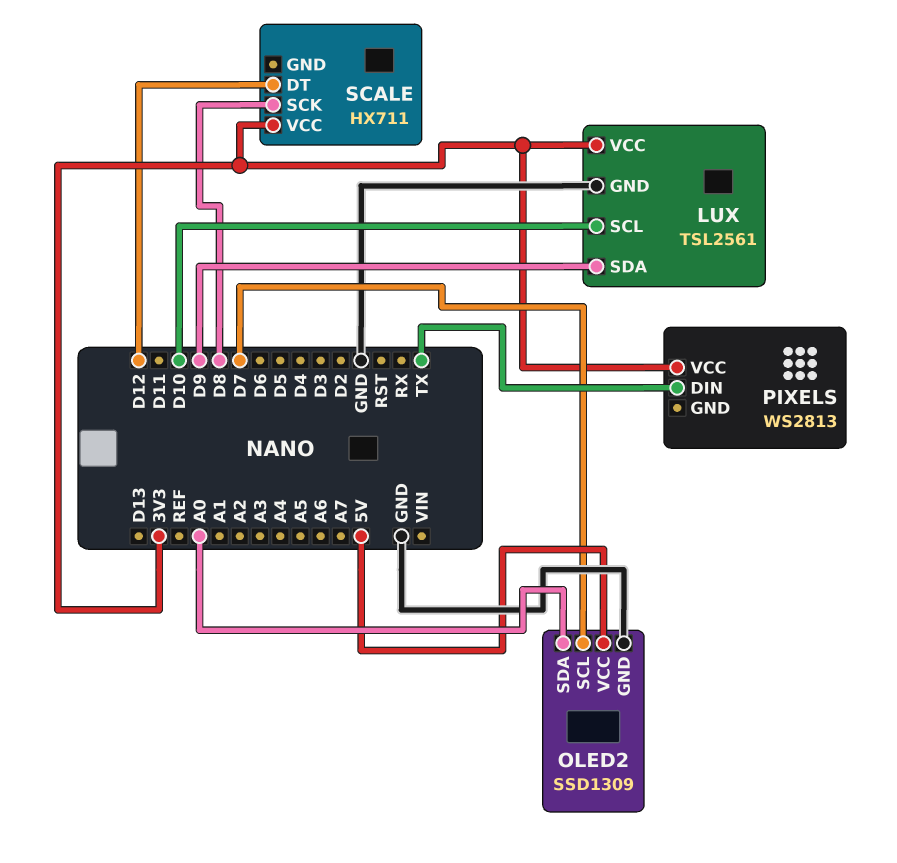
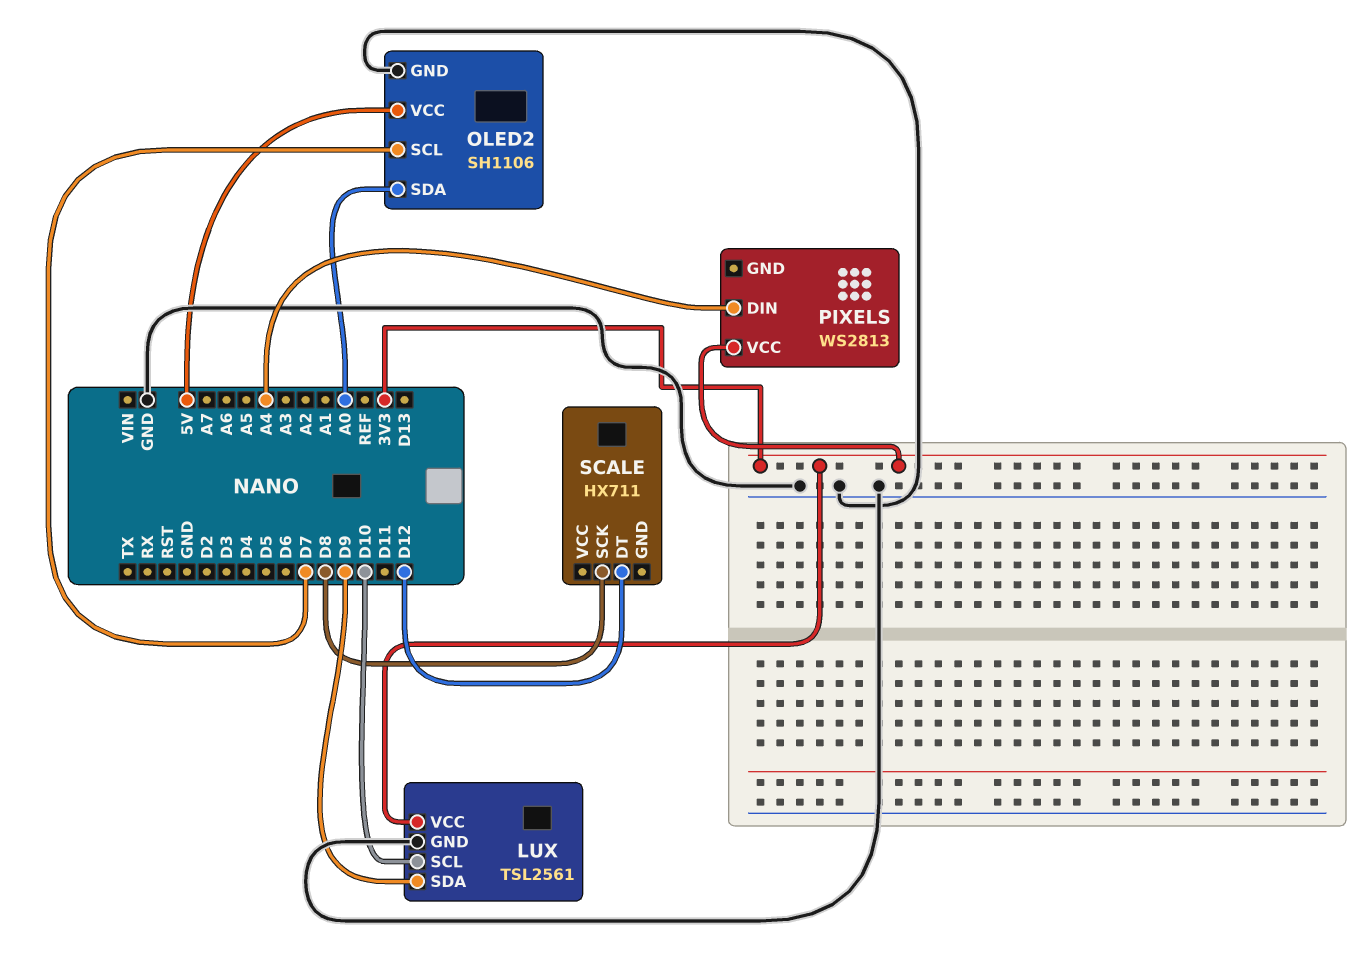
OLED2: SSD1309 -> SH1106
PIXELS pin DIN: TX -> A4
SCALE pin VCC: 3V3 -> none

